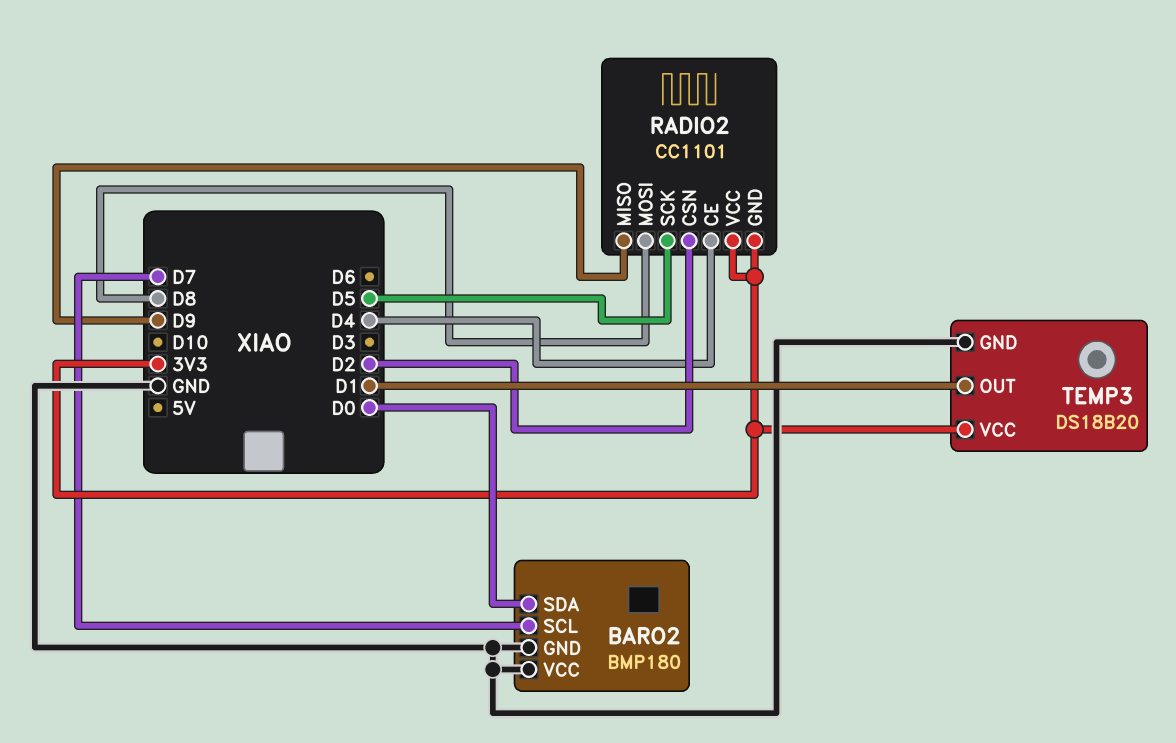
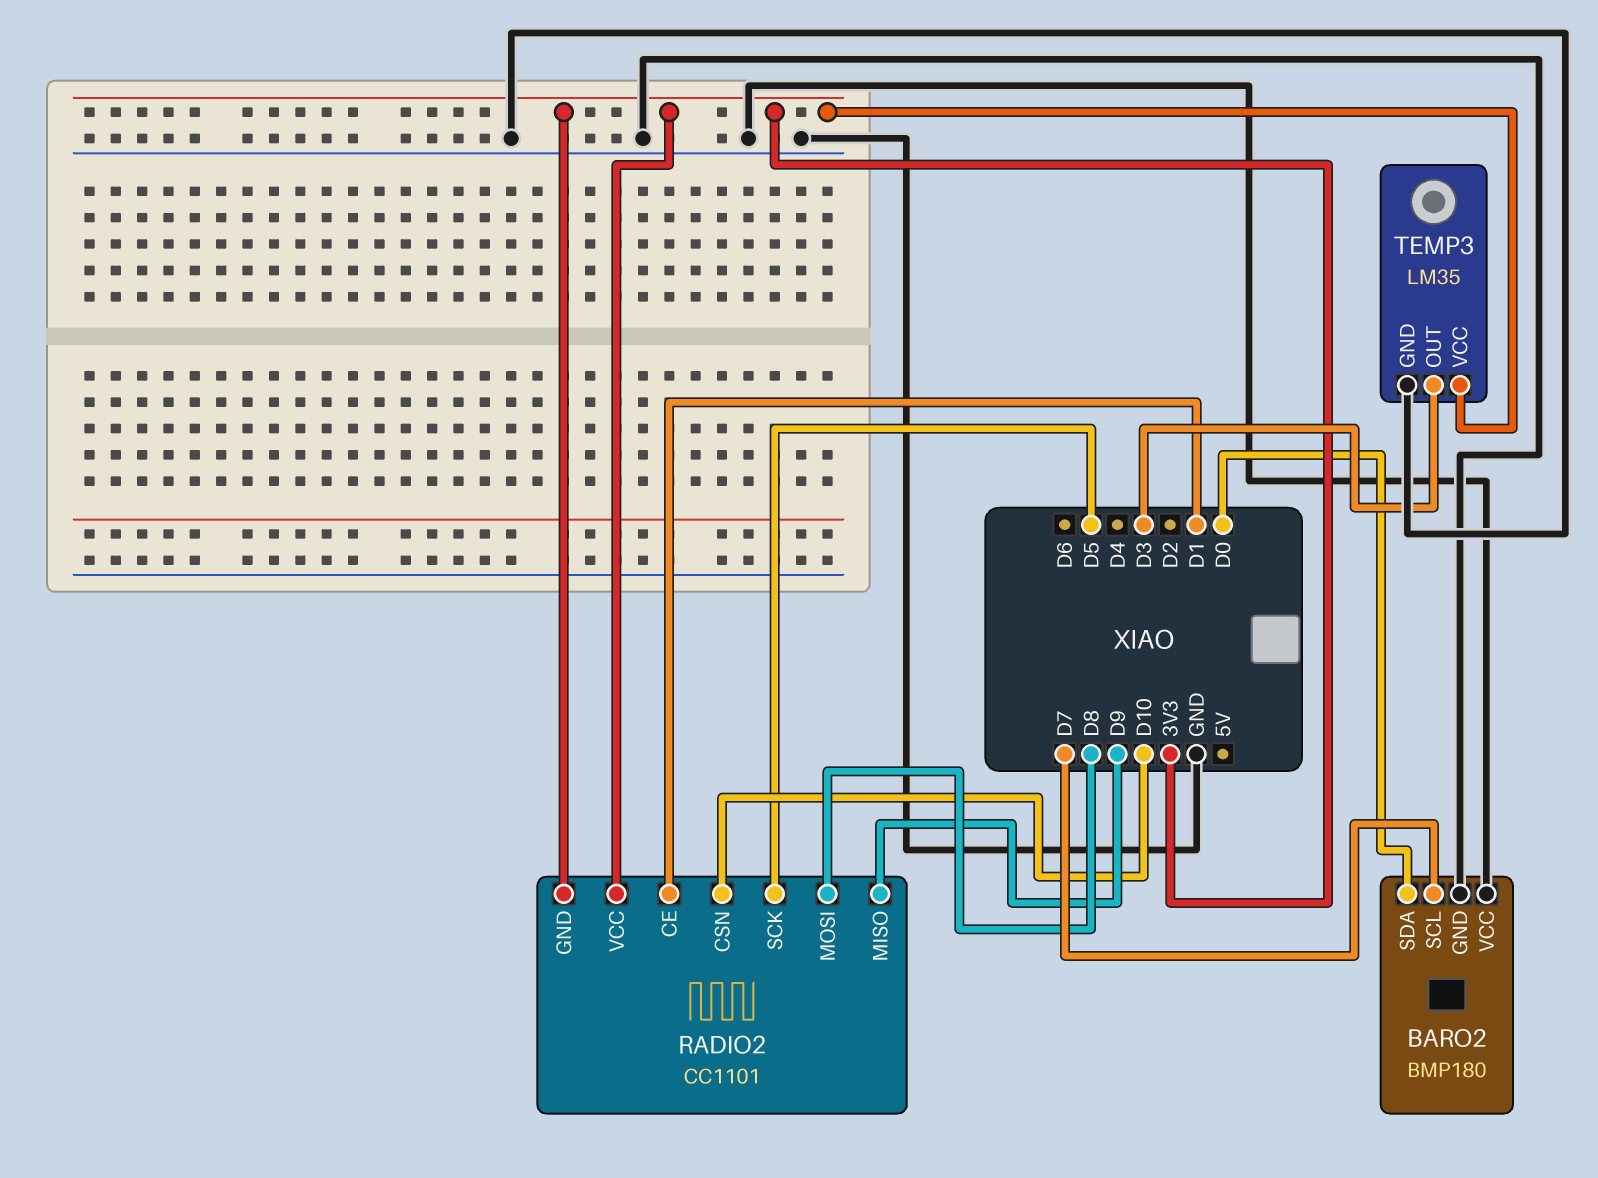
RADIO2 pin CE: D4 -> D1
RADIO2 pin CSN: D2 -> D10
TEMP3: DS18B20 -> LM35
TEMP3 pin OUT: D1 -> D3

